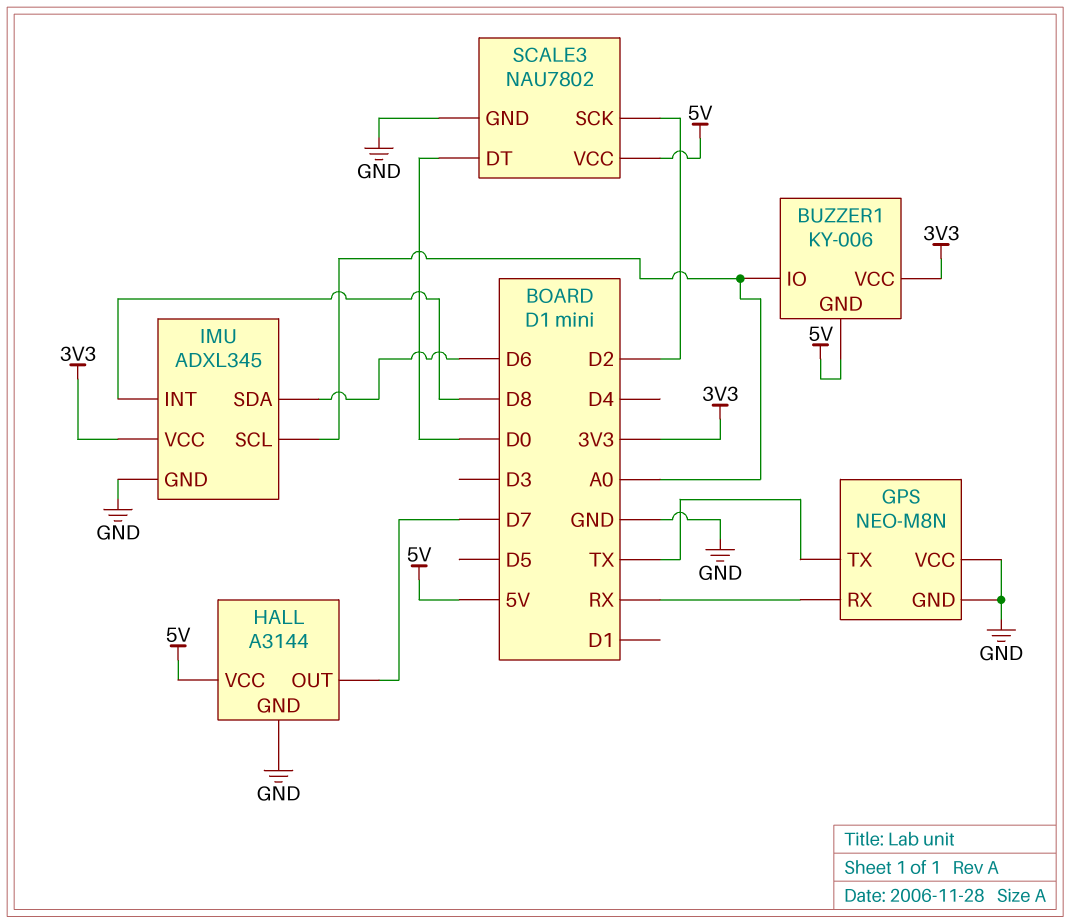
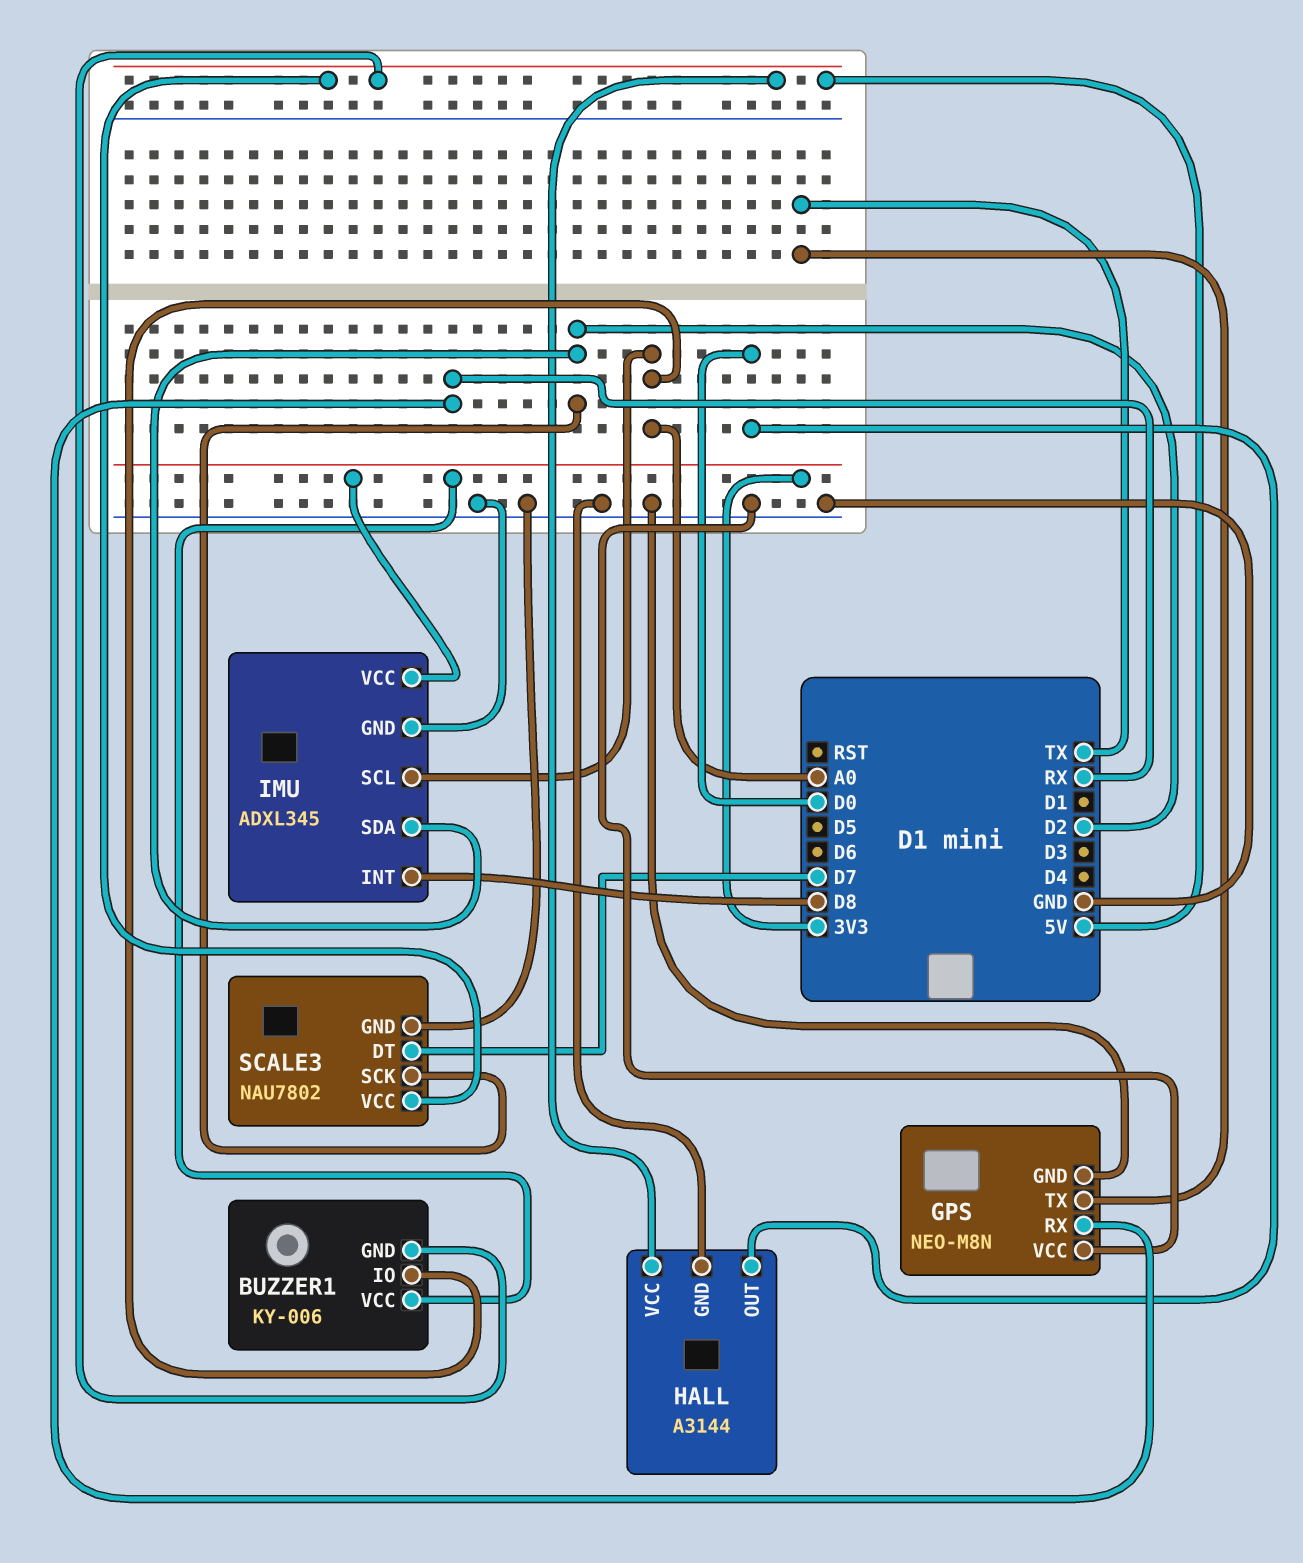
HALL pin OUT: D7 -> D0
IMU pin SDA: D6 -> D2
SCALE3 pin DT: D0 -> D7

